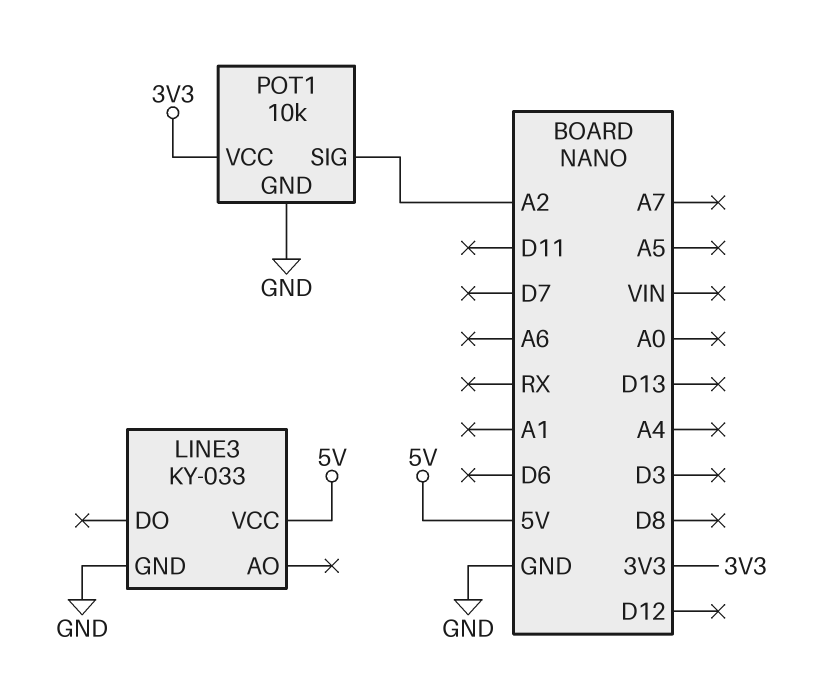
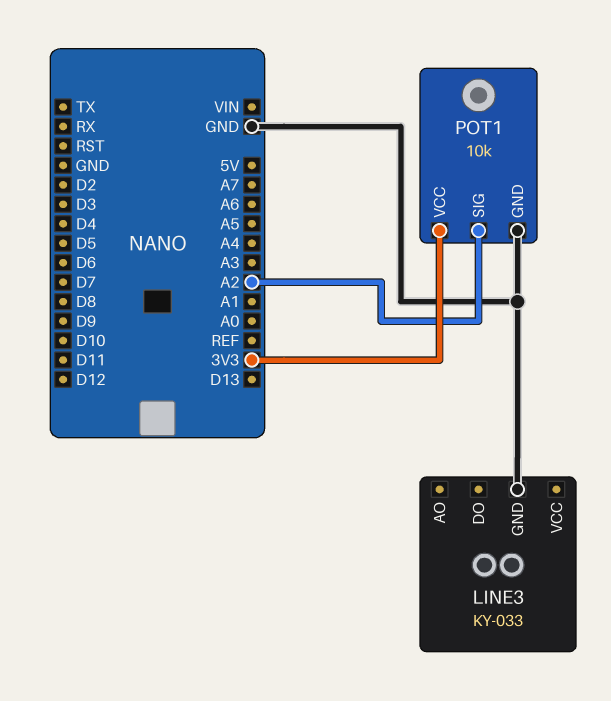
LINE3 pin VCC: 5V -> none

